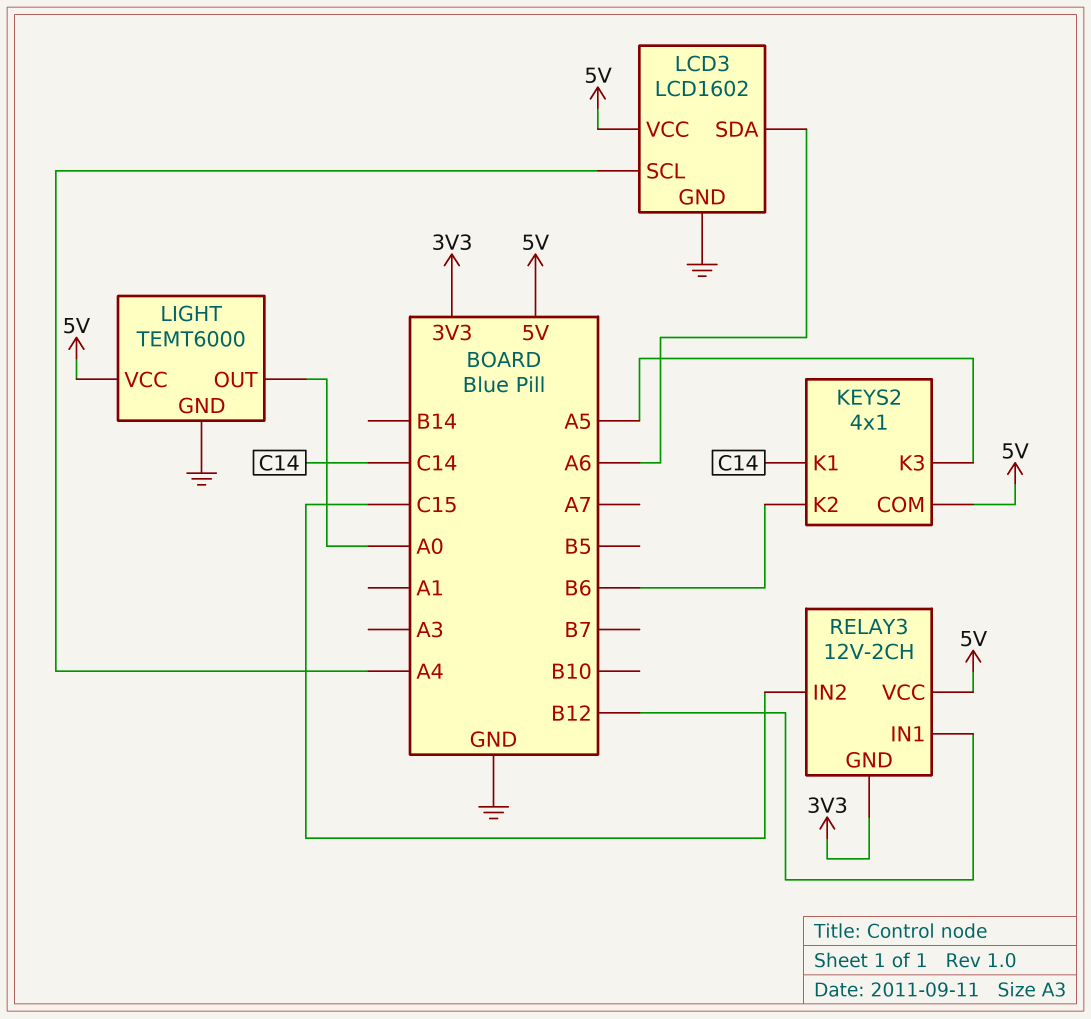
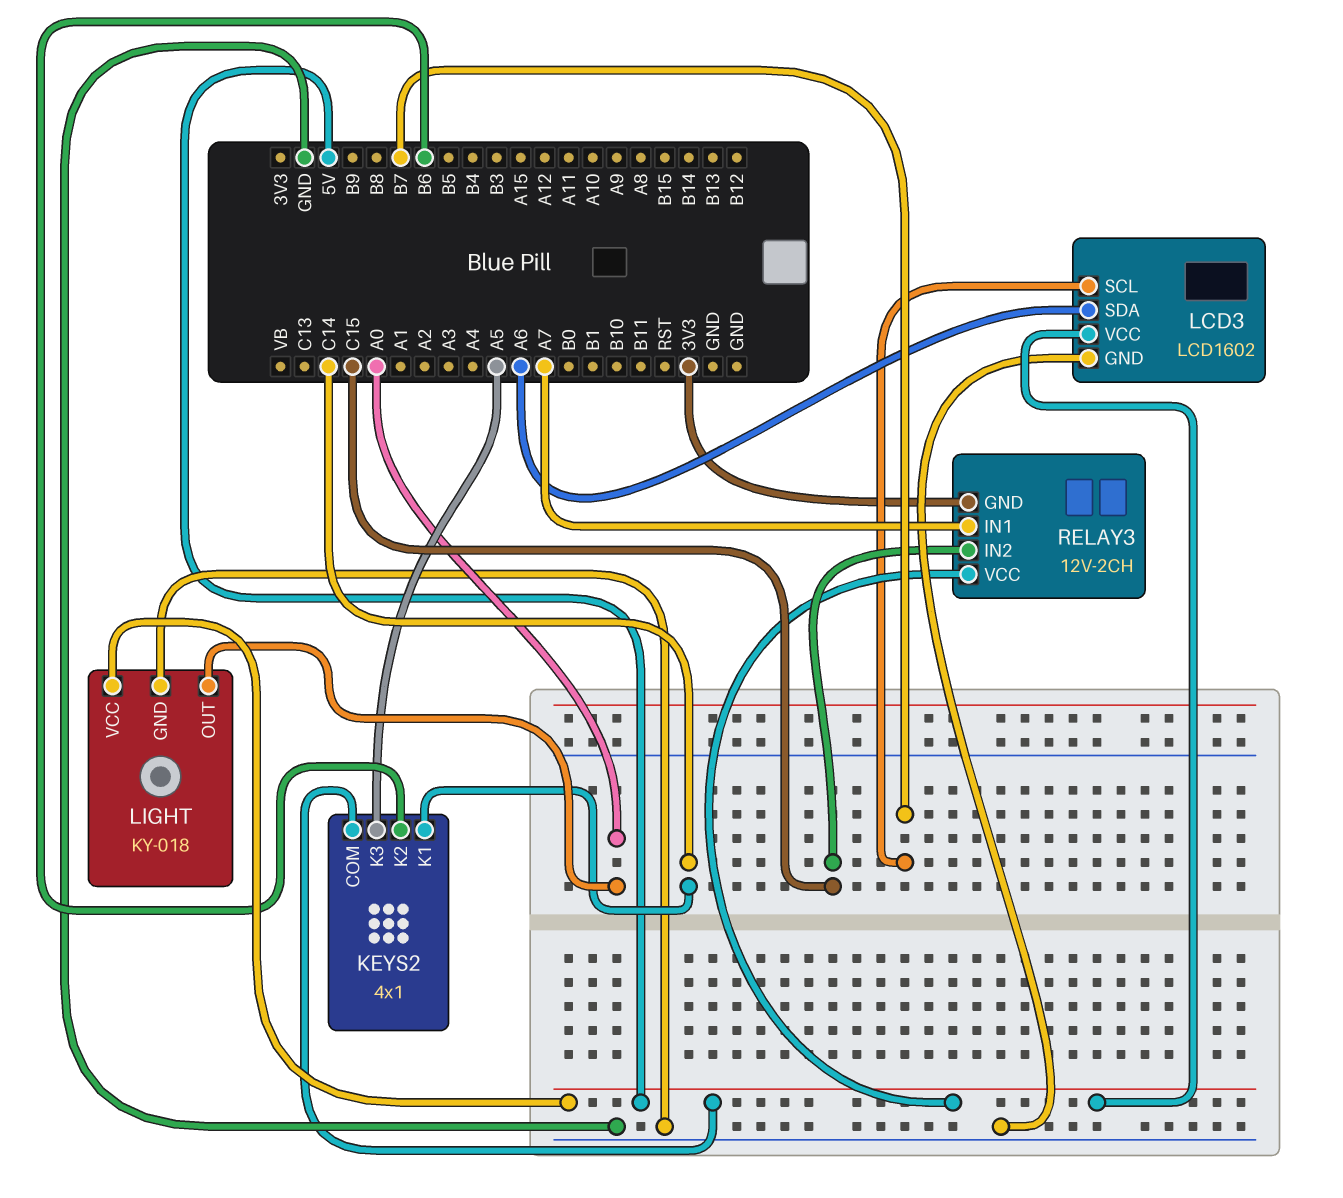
LCD3 pin SCL: A4 -> B7
LIGHT: TEMT6000 -> KY-018
RELAY3 pin IN1: B12 -> A7

